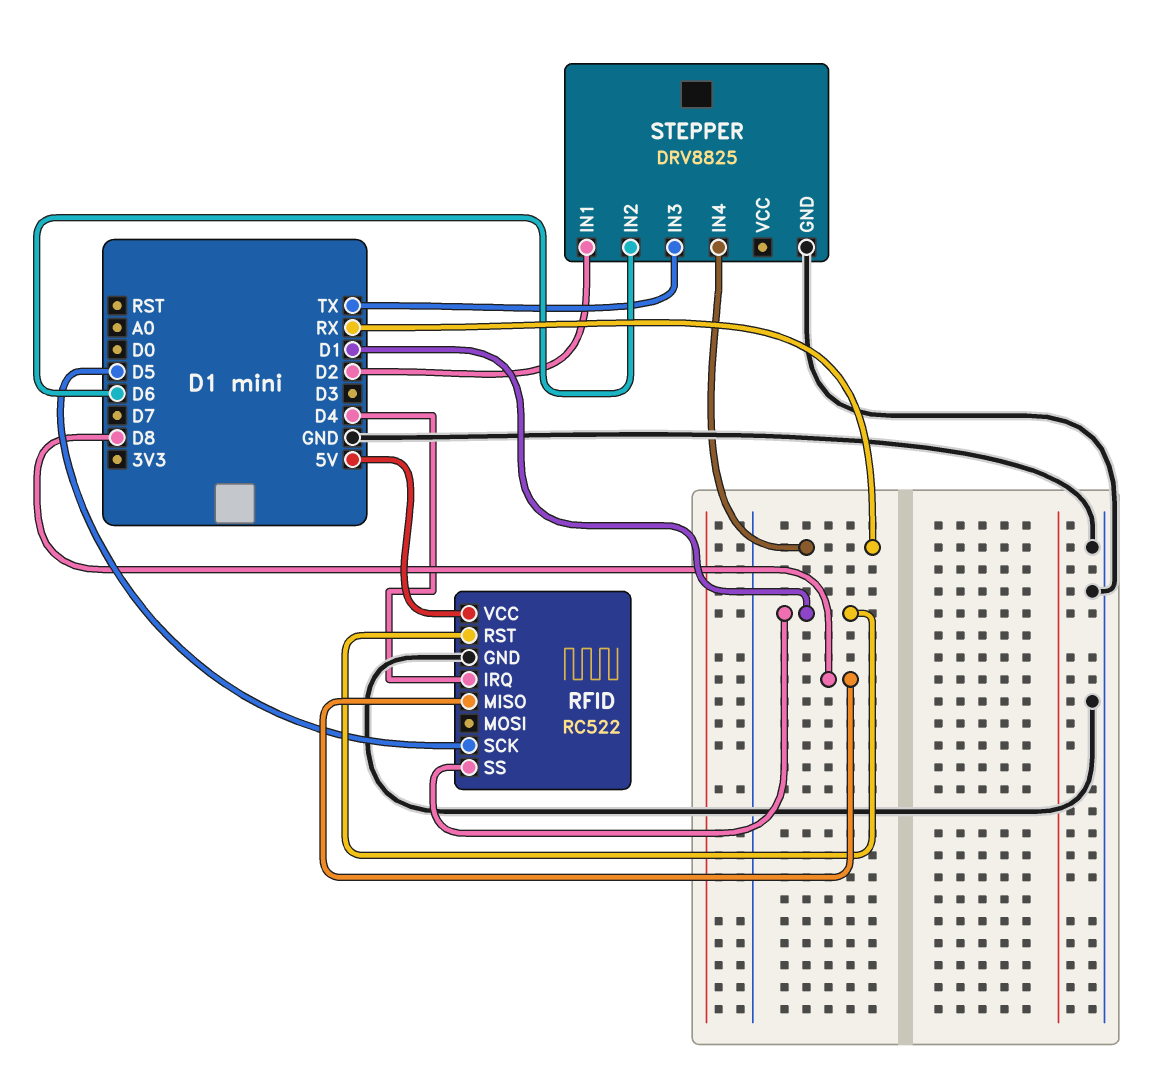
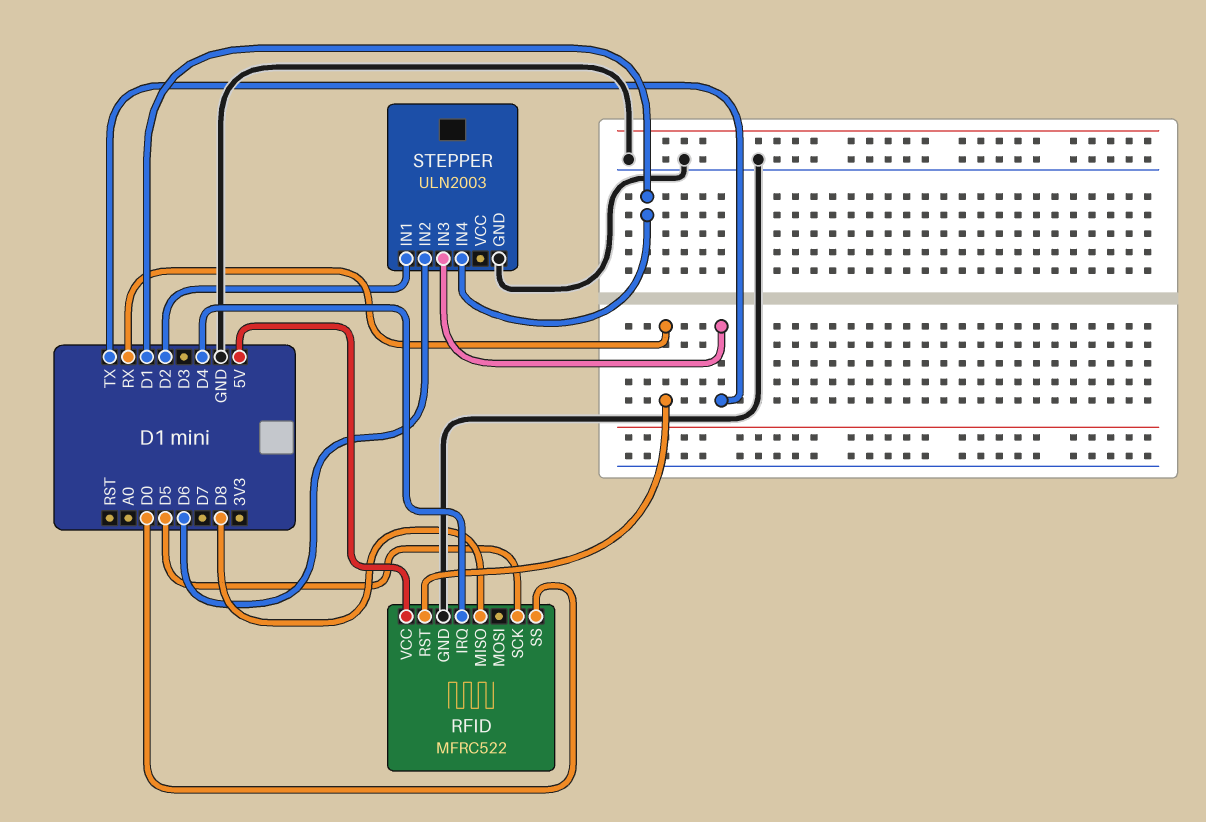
RFID: RC522 -> MFRC522
RFID pin RST: D1 -> RX
RFID pin SS: D1 -> D0
STEPPER: DRV8825 -> ULN2003
STEPPER pin IN4: RX -> D1

